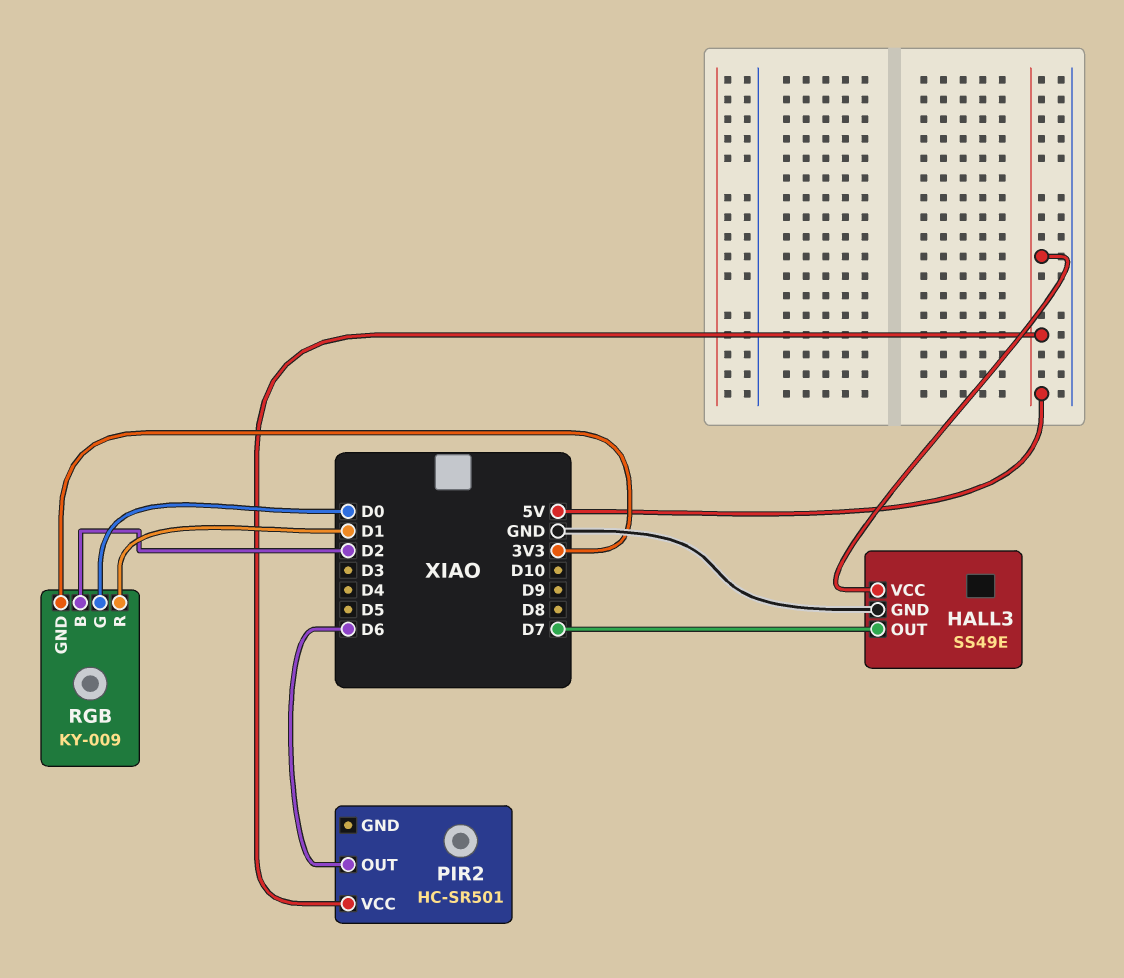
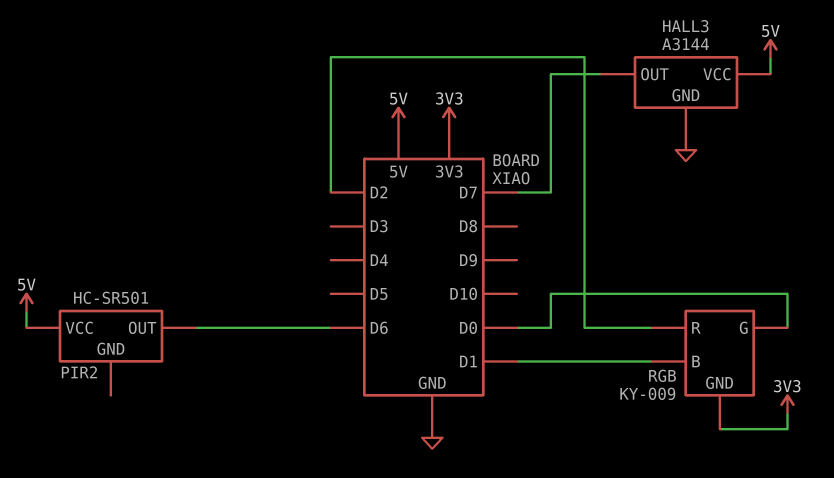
HALL3: SS49E -> A3144
RGB pin B: D2 -> D1
RGB pin R: D1 -> D2

